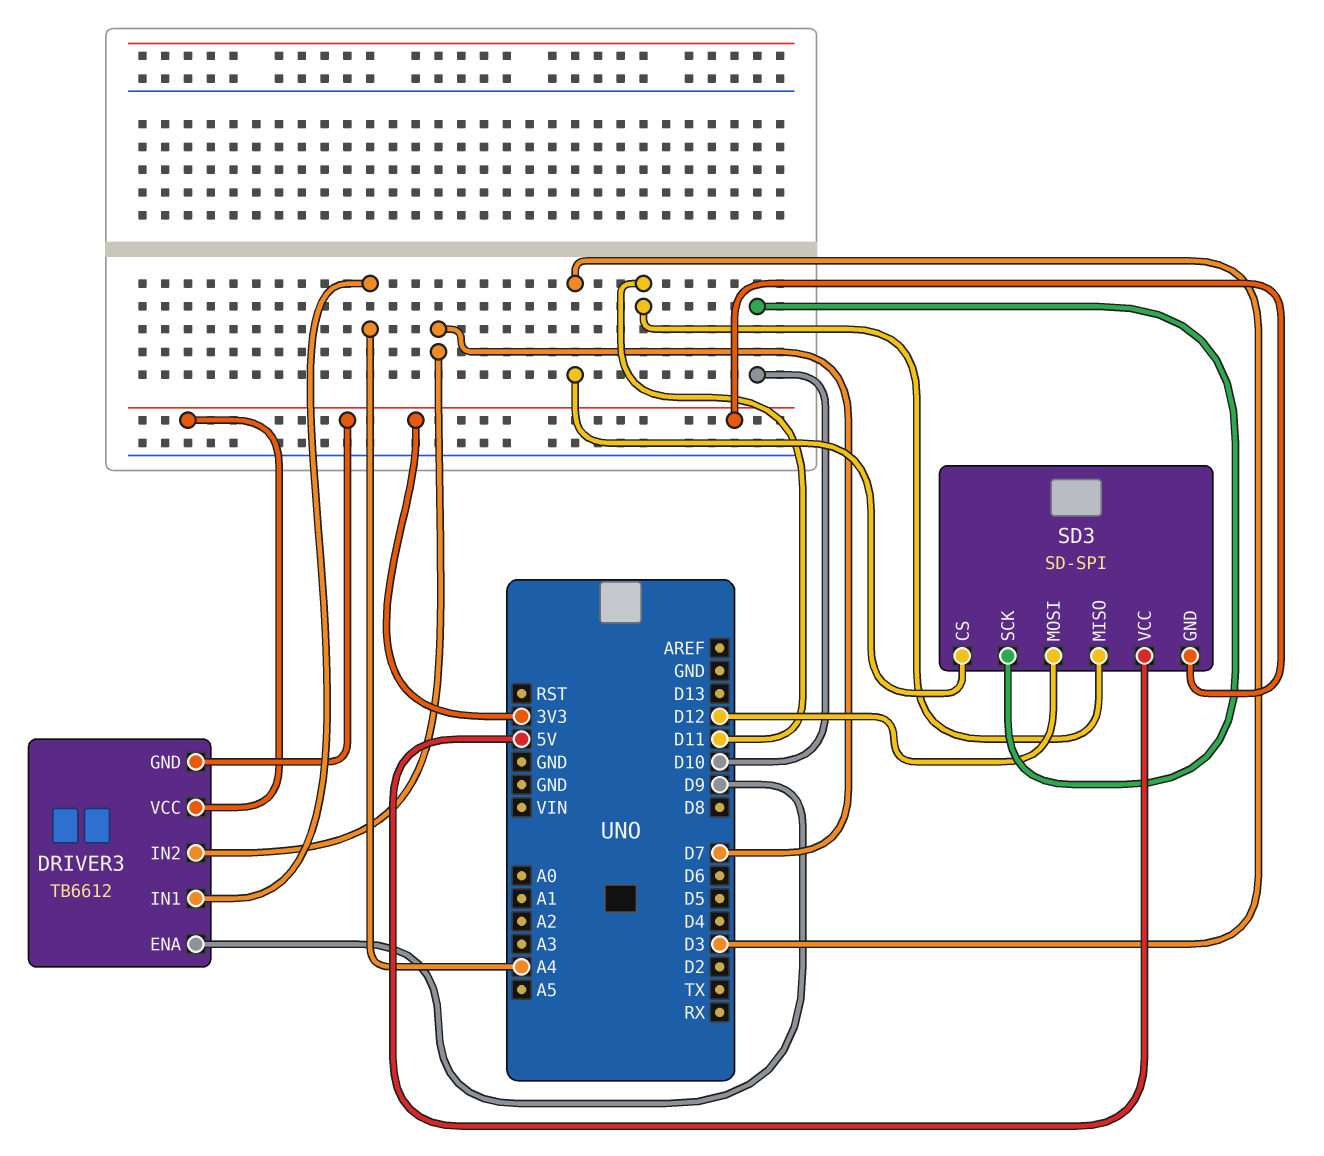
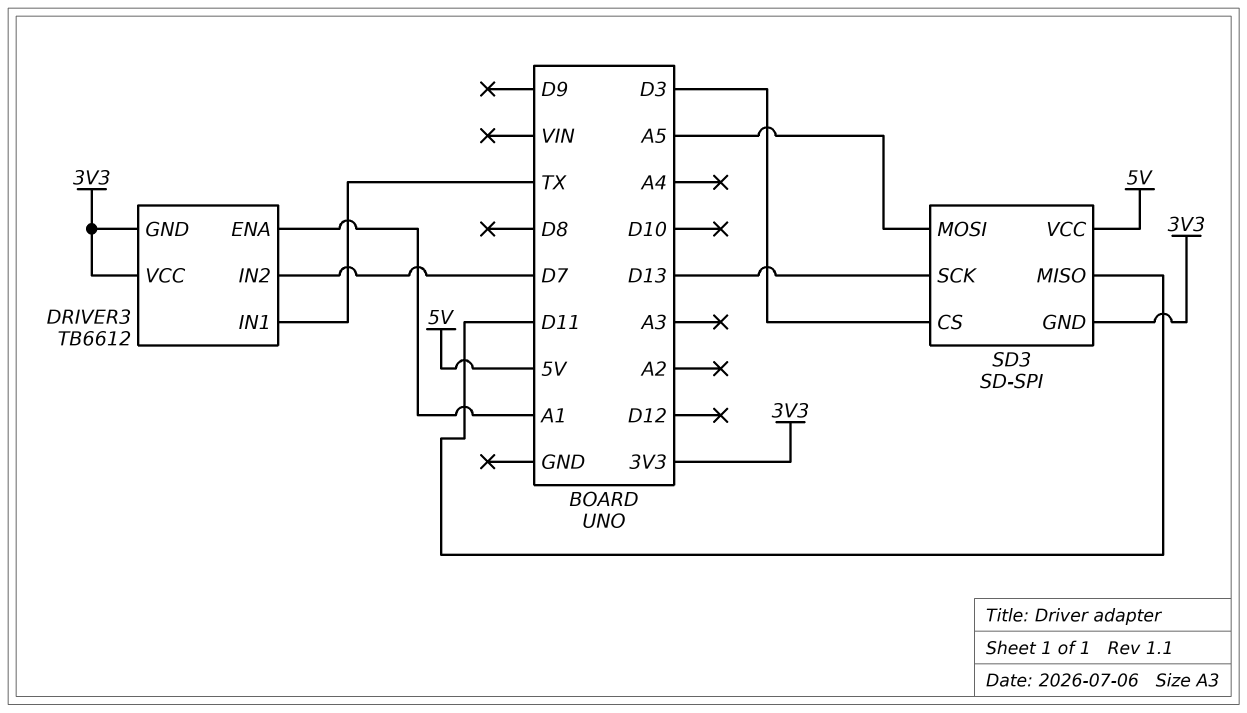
DRIVER3 pin ENA: D9 -> A1
DRIVER3 pin IN1: A4 -> TX
SD3 pin MOSI: D12 -> A5
SD3 pin SCK: D10 -> D13

